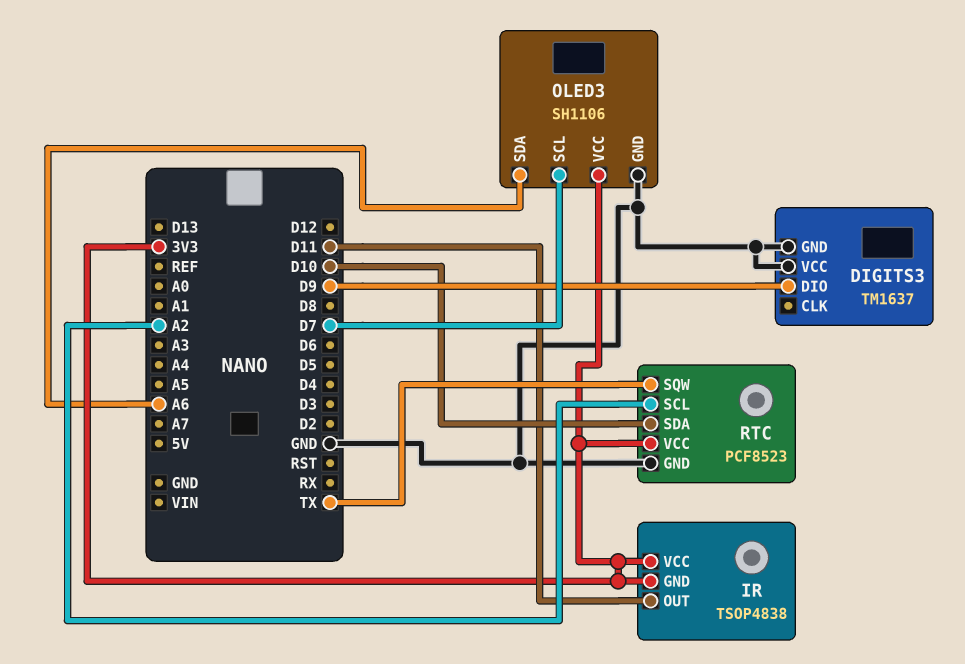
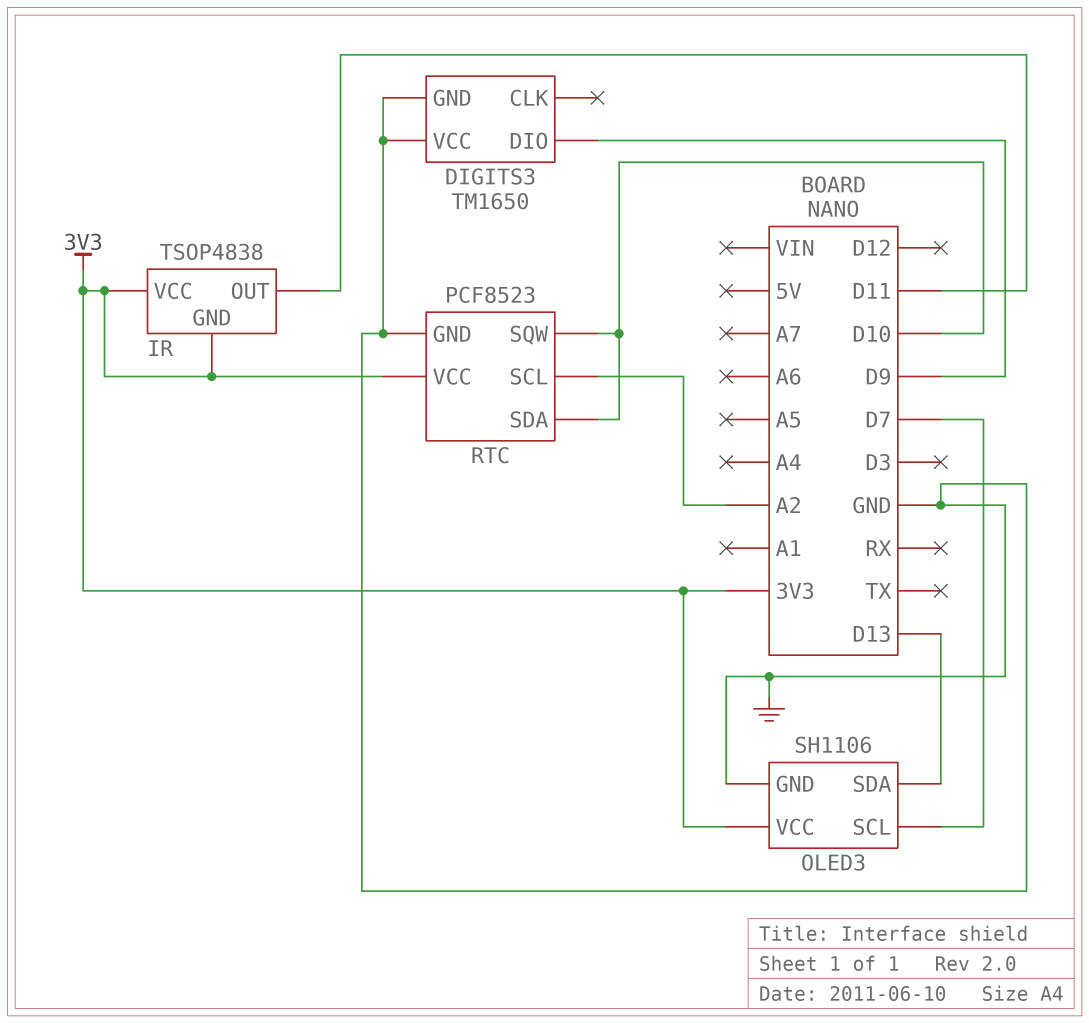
DIGITS3: TM1637 -> TM1650
OLED3 pin SDA: A6 -> D13
RTC pin SQW: TX -> D10

